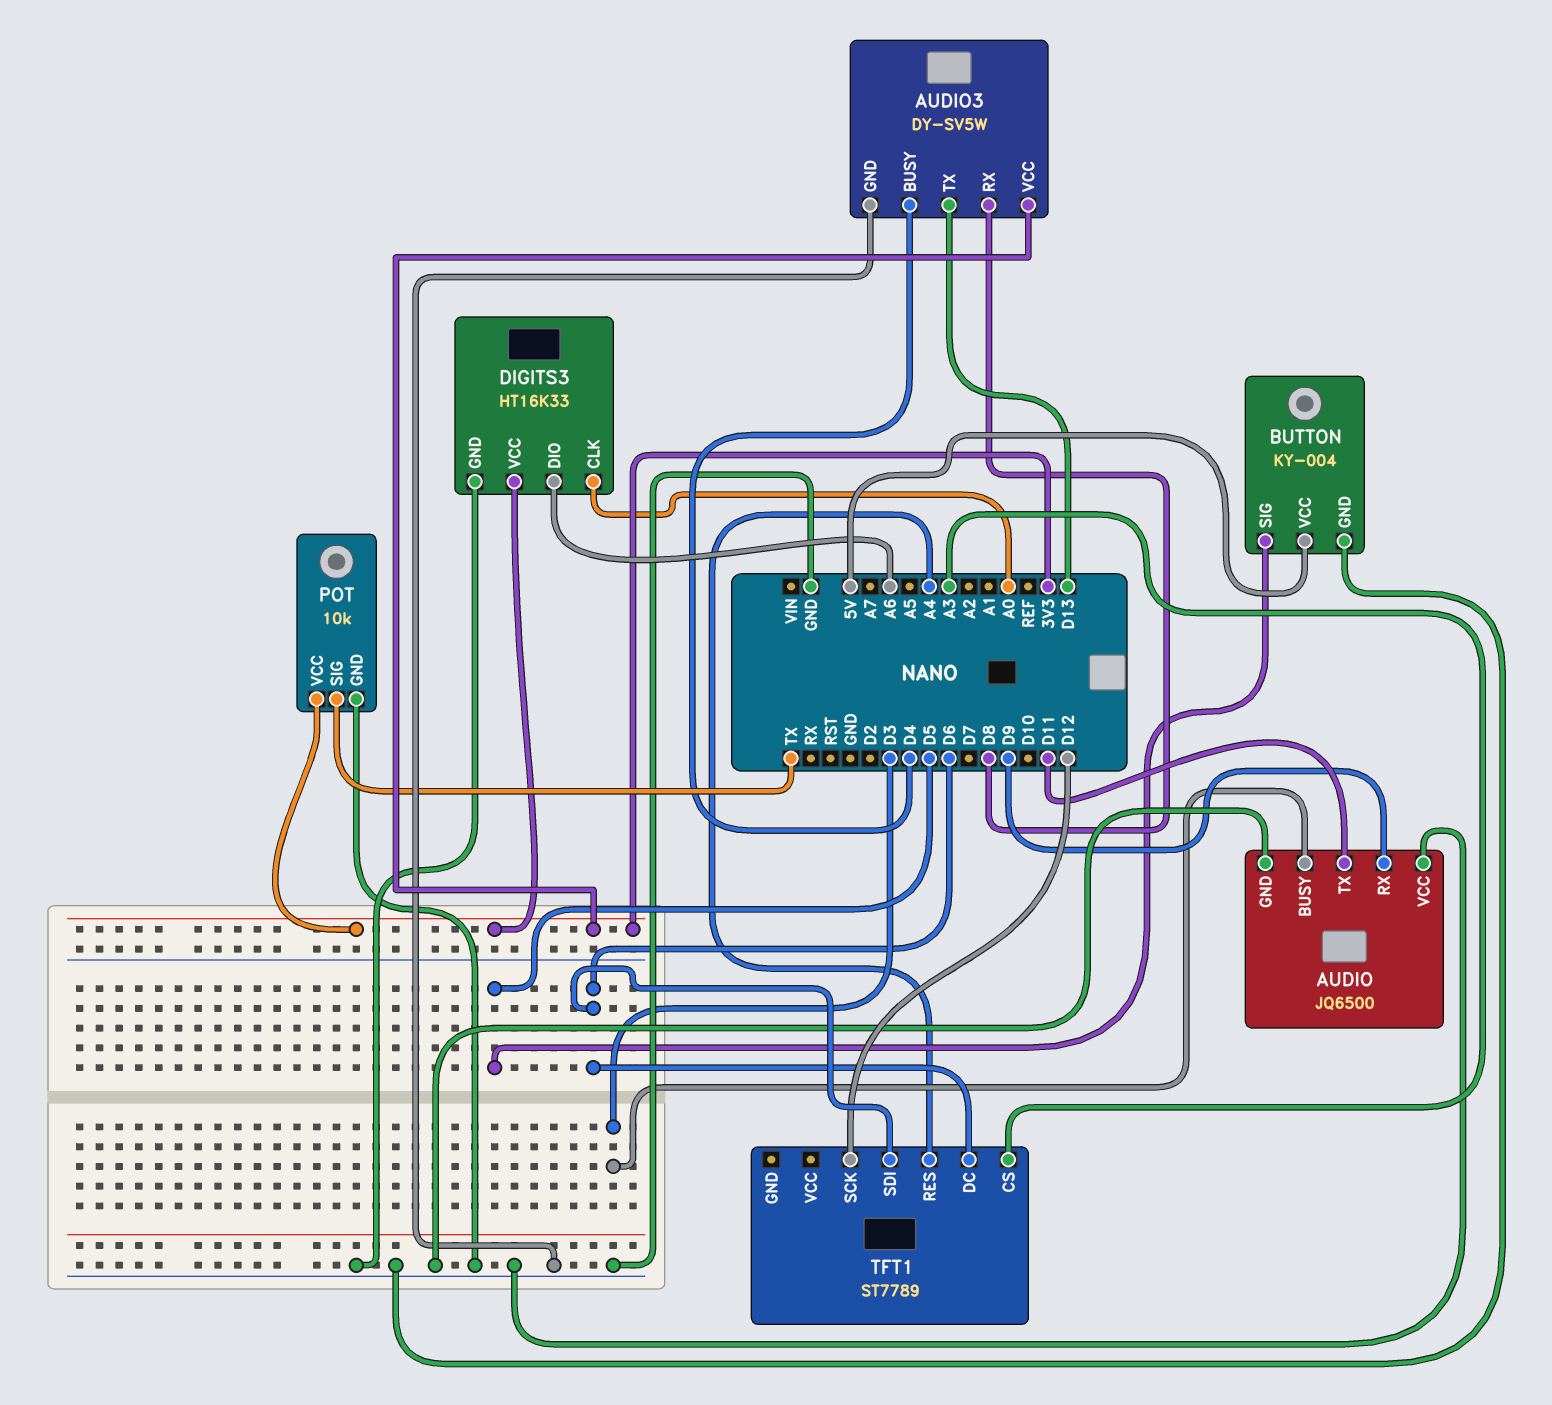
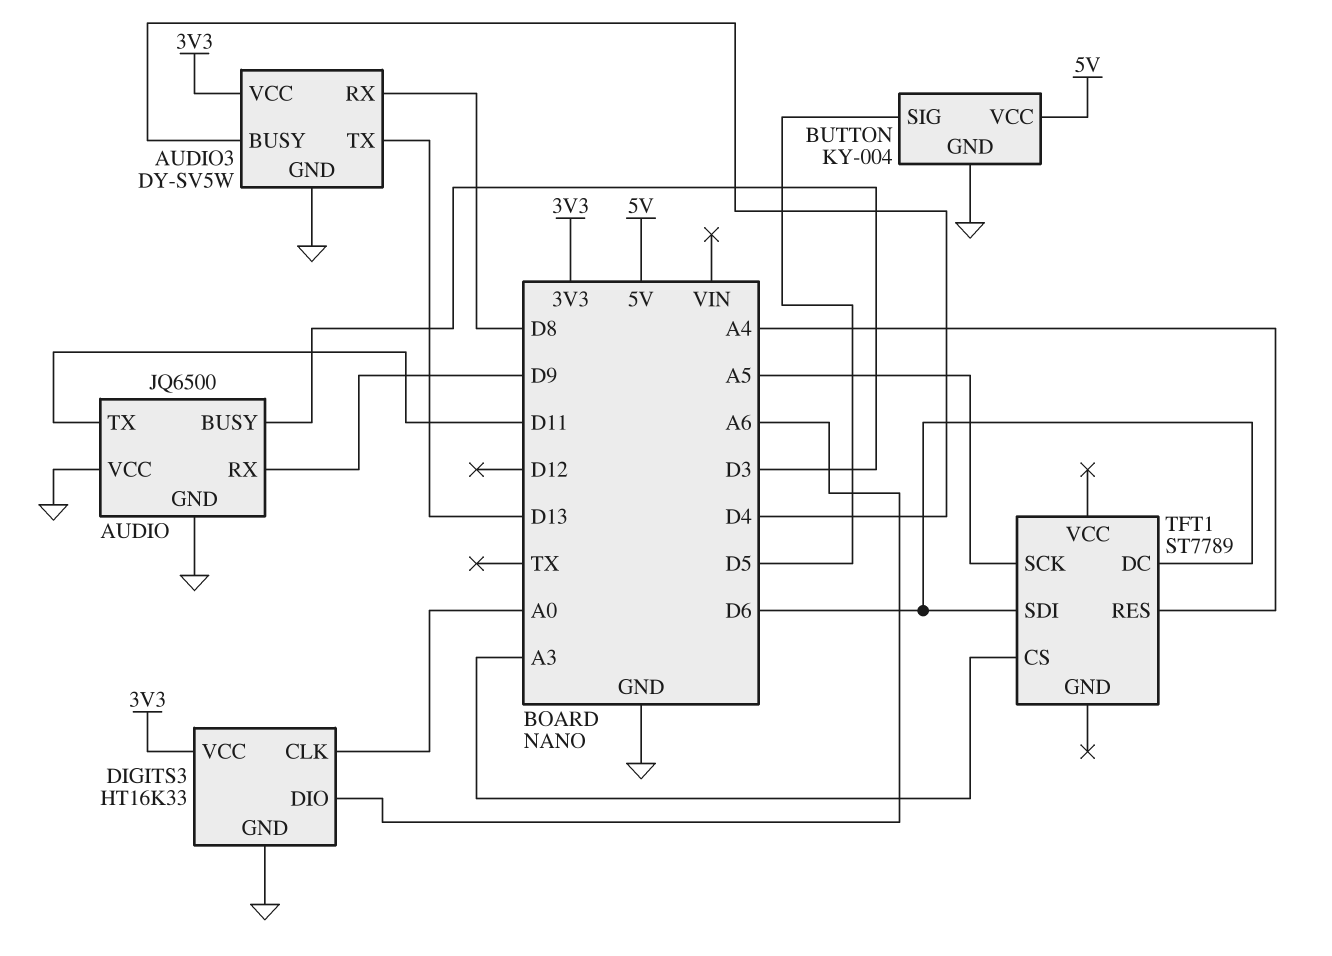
POT: 10k -> none
POT pin GND: GND -> none
POT pin SIG: TX -> none
POT pin VCC: 3V3 -> none
TFT1 pin SCK: D12 -> A5

